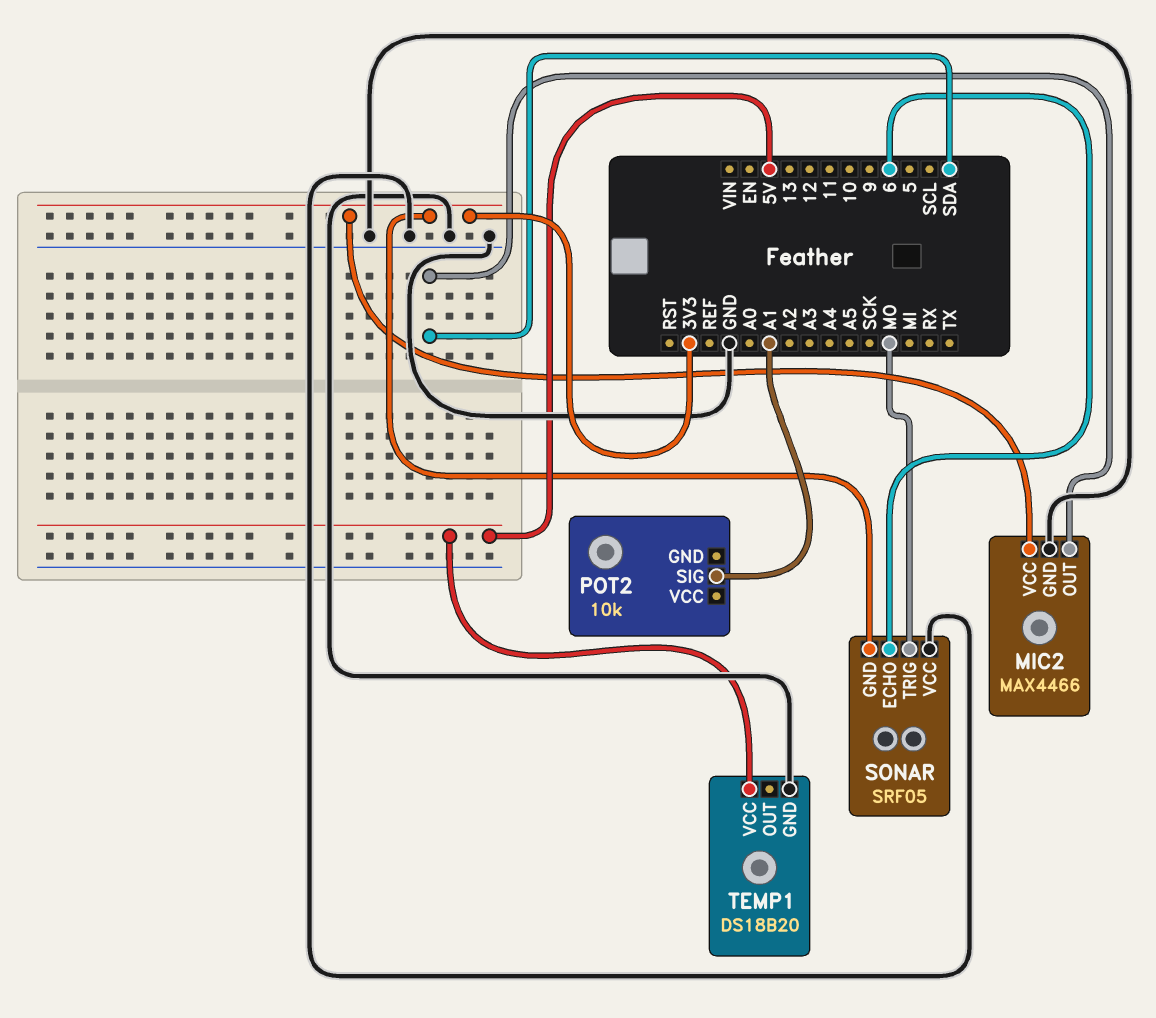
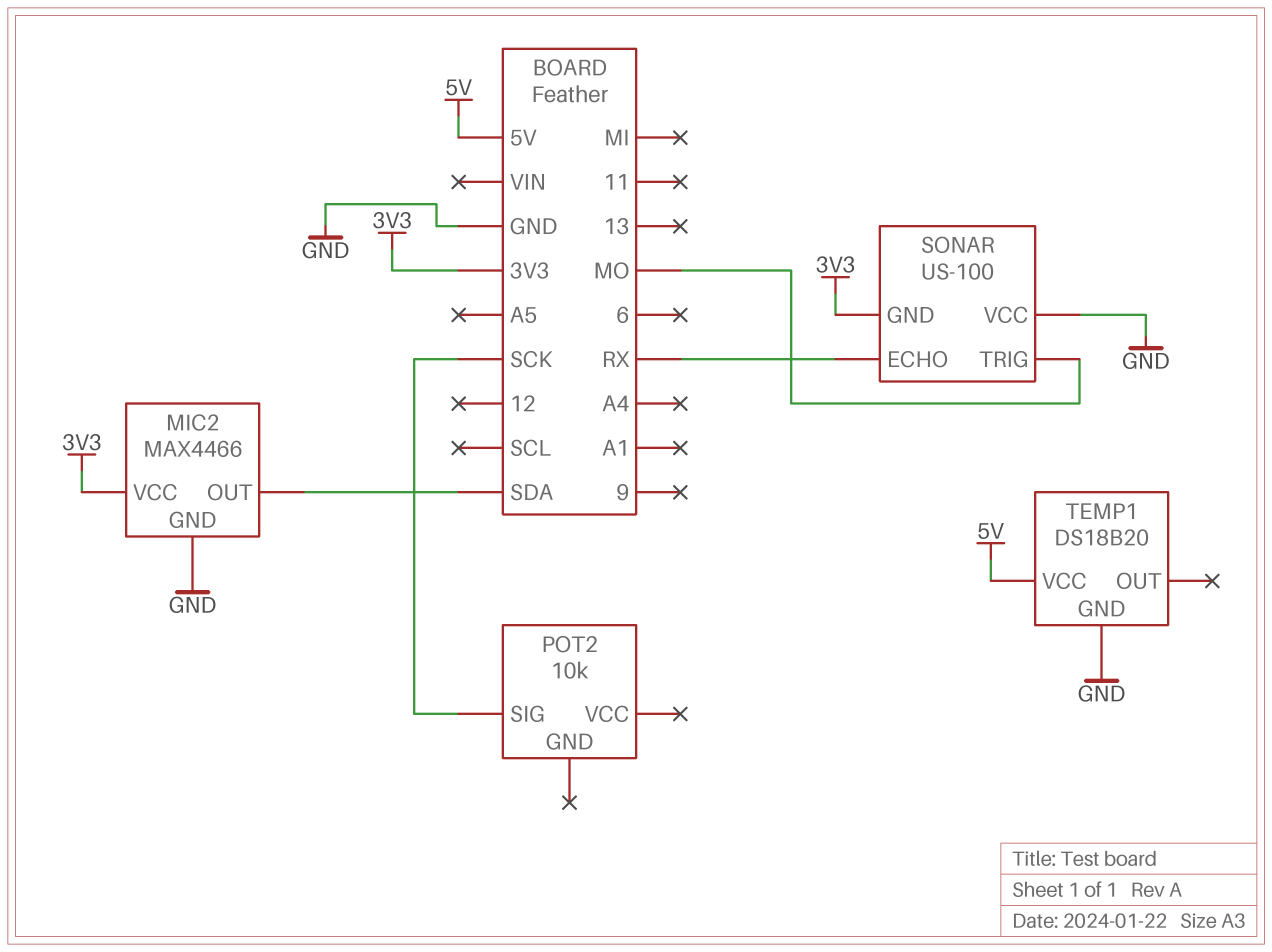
POT2 pin SIG: A1 -> SCK
SONAR: SRF05 -> US-100
SONAR pin ECHO: 6 -> RX

